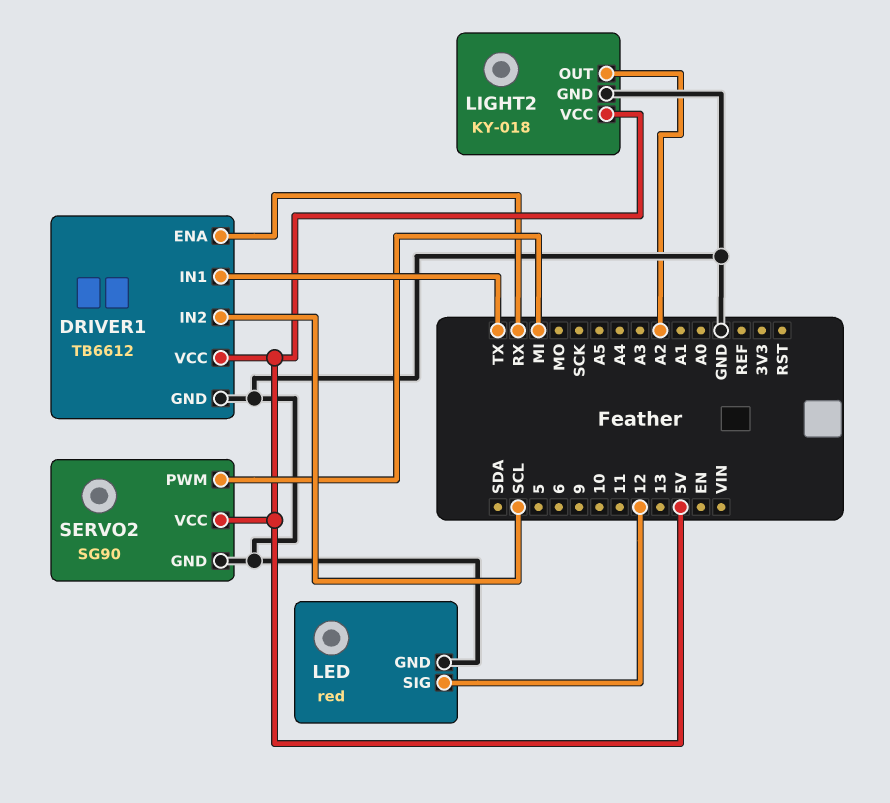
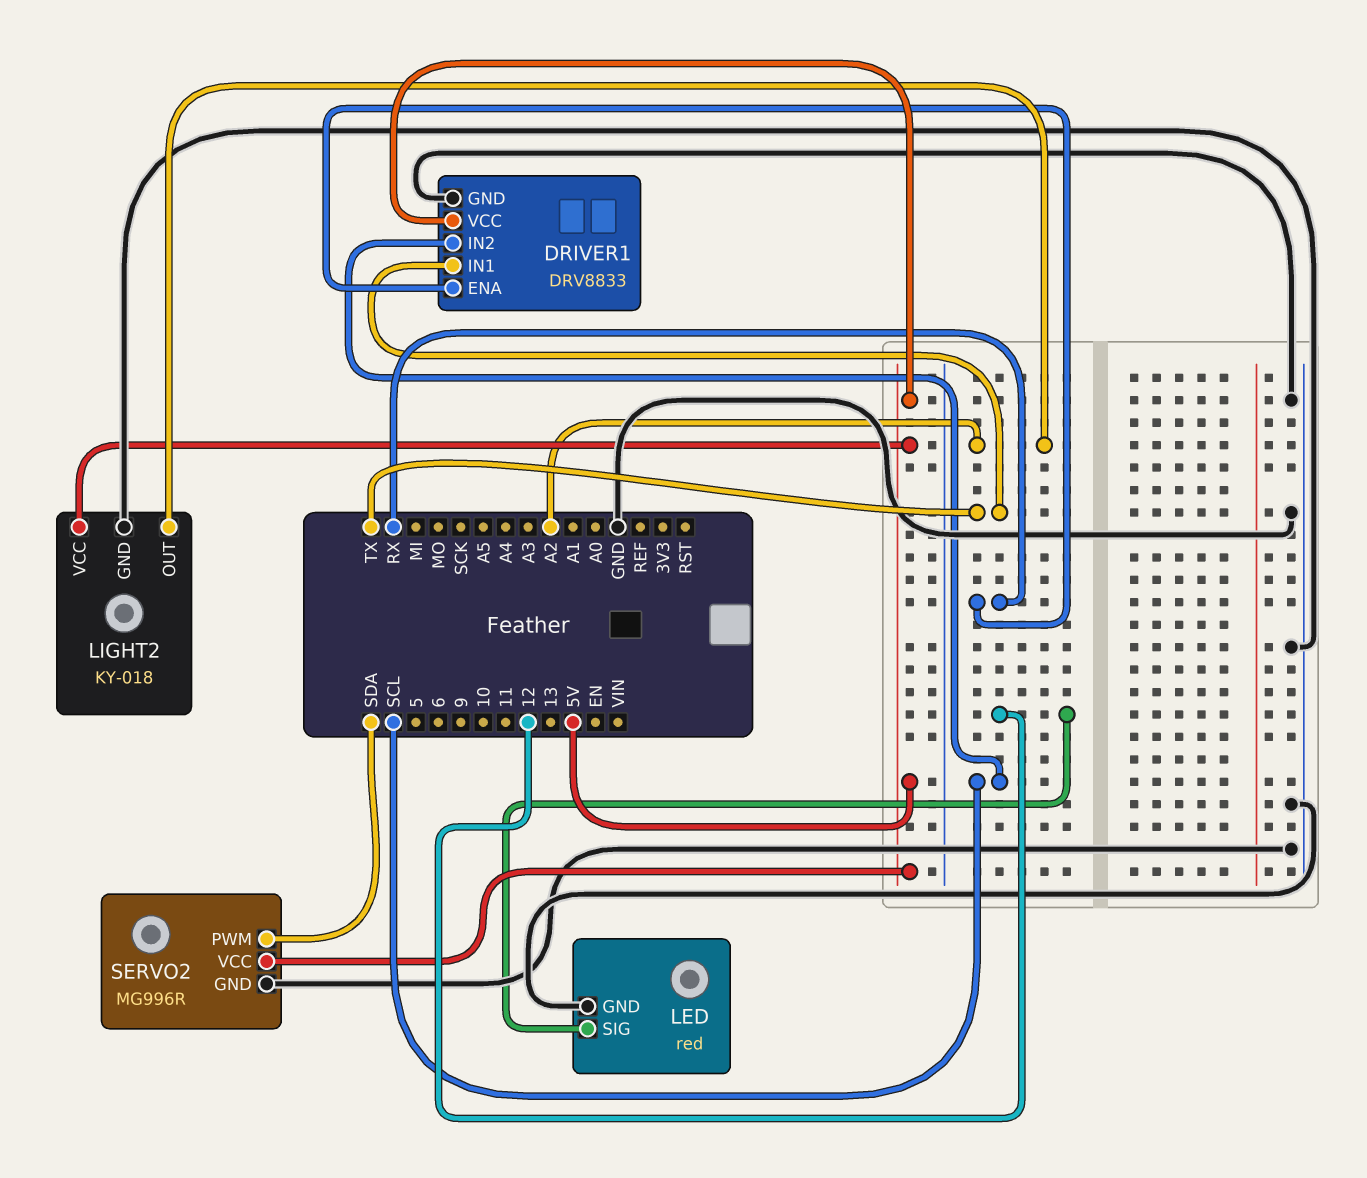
DRIVER1: TB6612 -> DRV8833
SERVO2: SG90 -> MG996R
SERVO2 pin PWM: MI -> SDA

